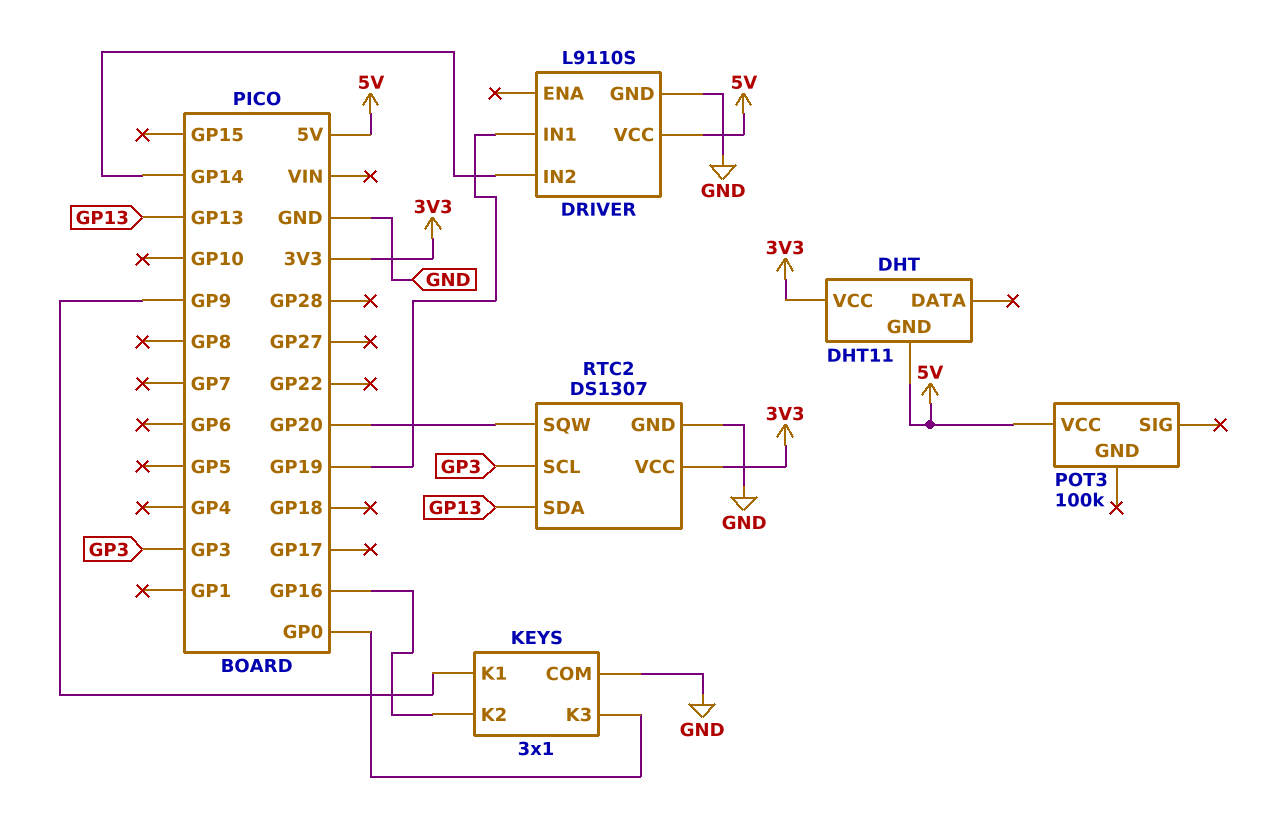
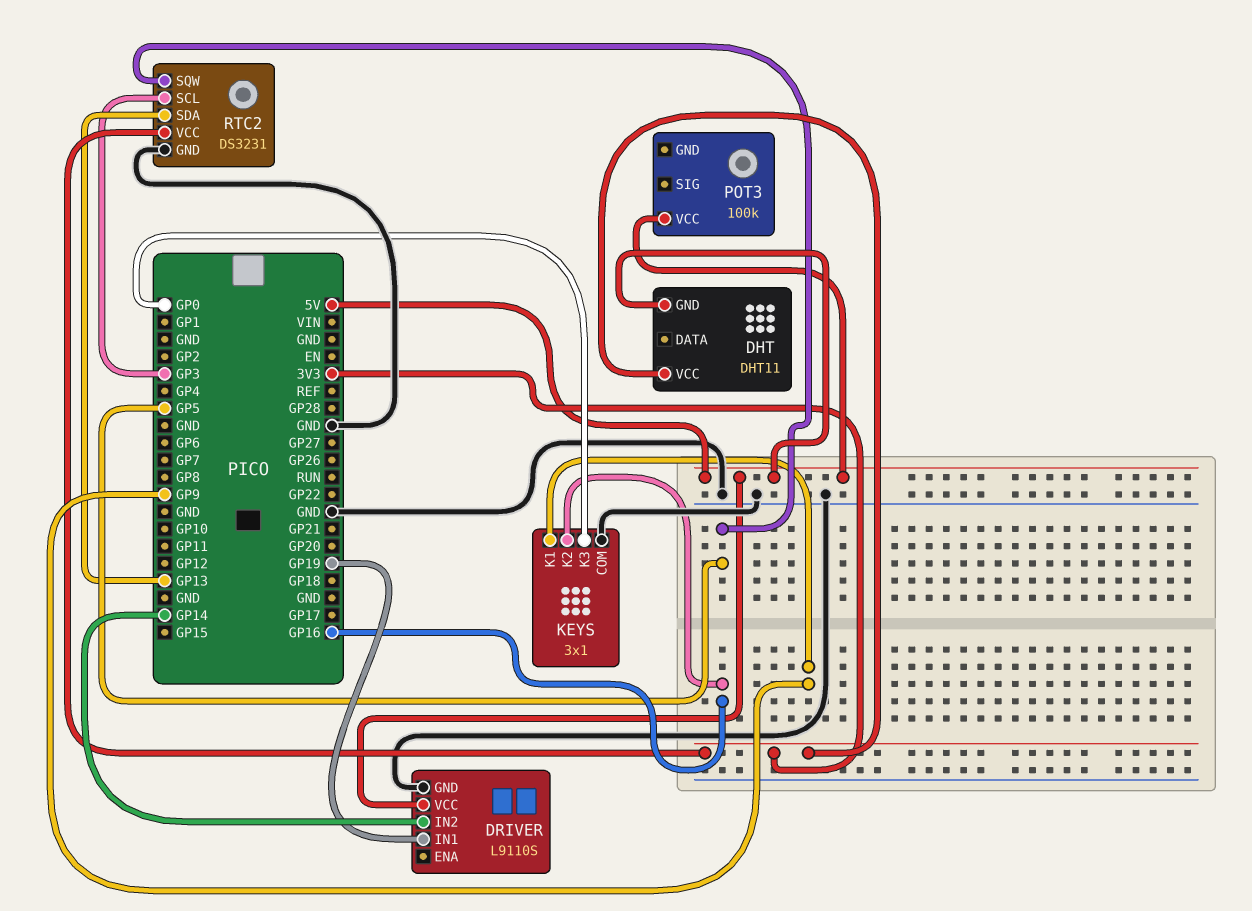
RTC2: DS1307 -> DS3231
RTC2 pin SQW: GP20 -> GP5

